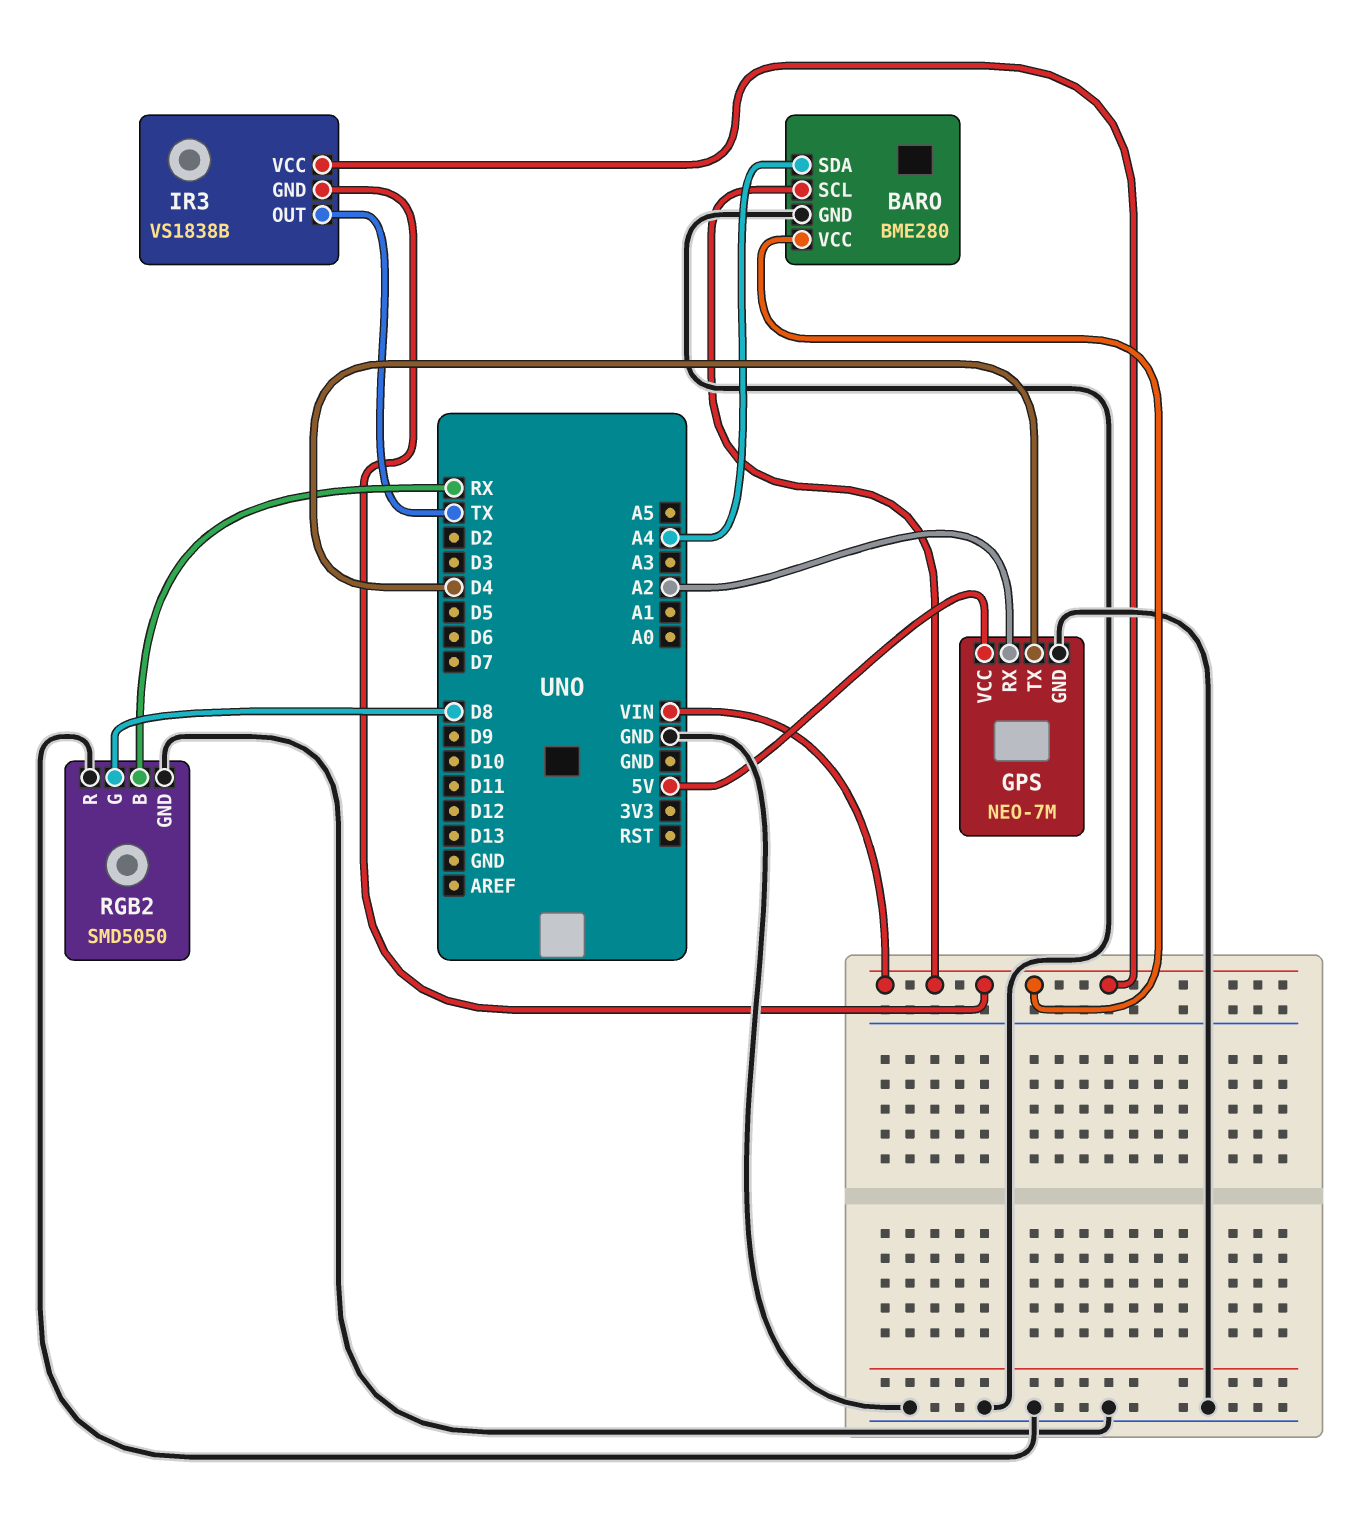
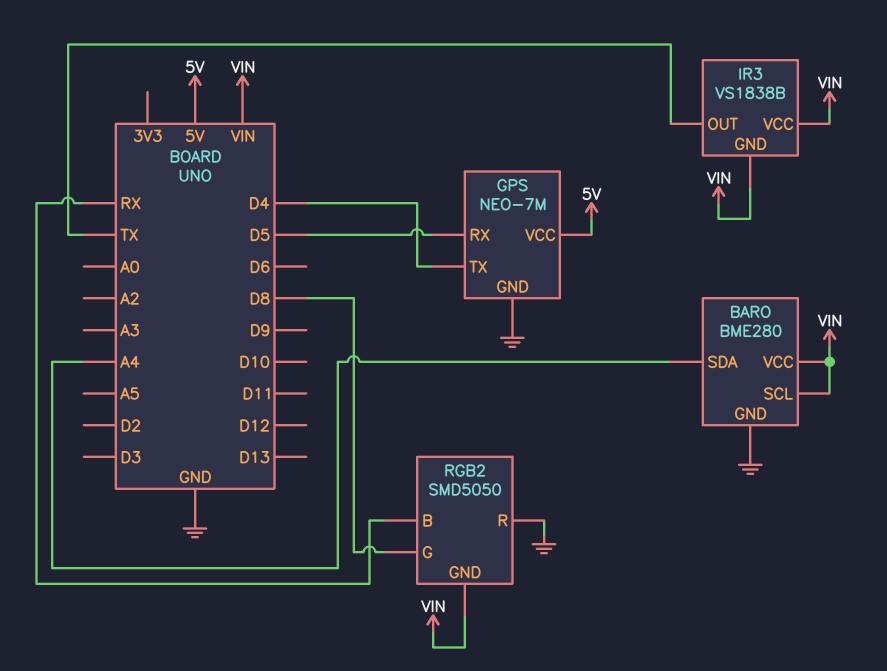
GPS pin RX: A2 -> D5
RGB2 pin GND: GND -> VIN

